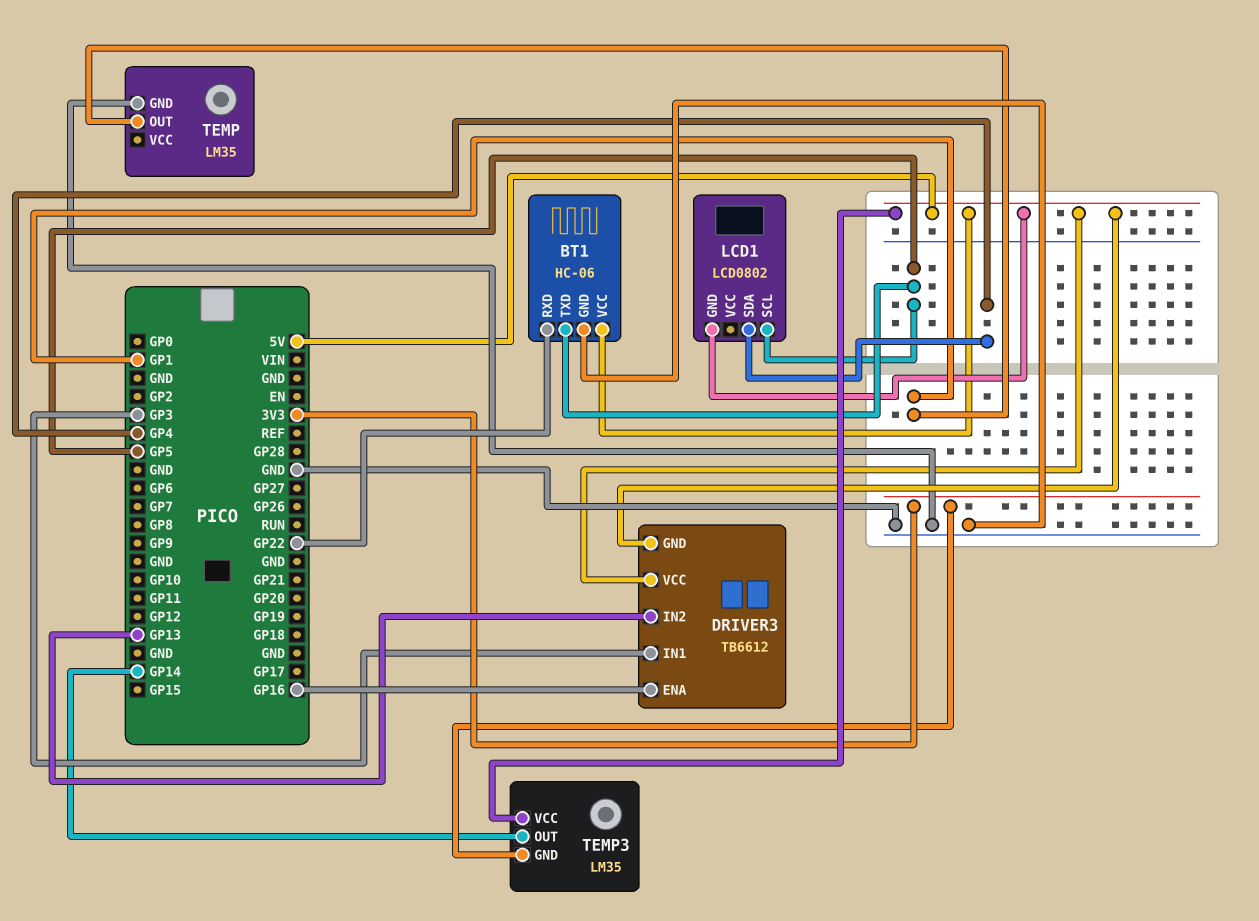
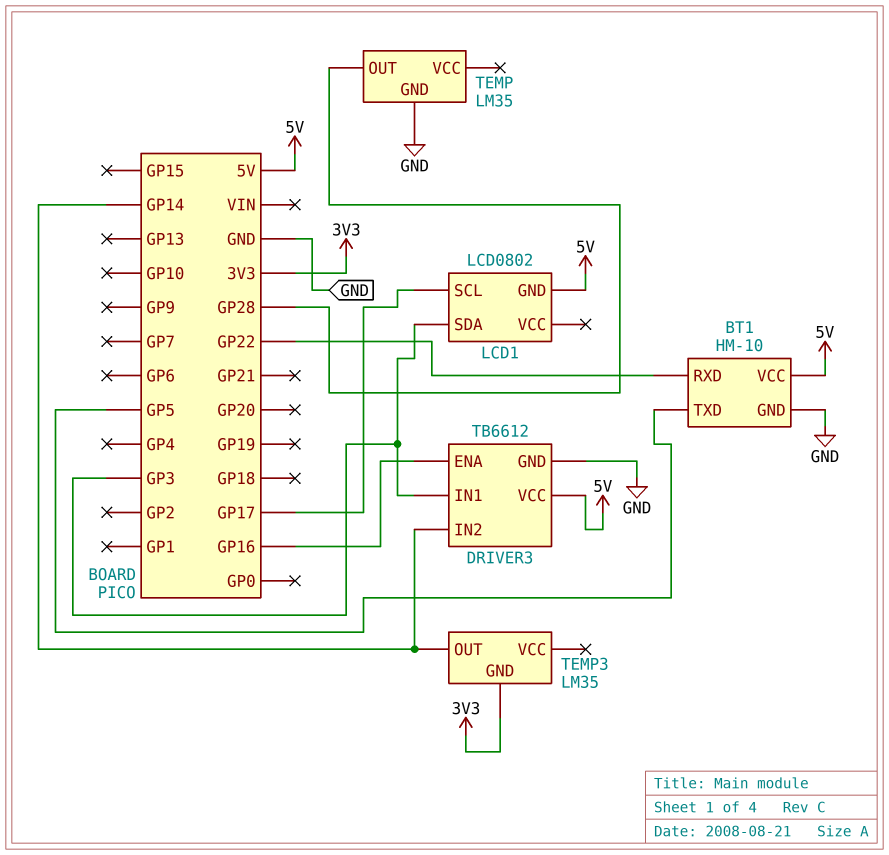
BT1: HC-06 -> HM-10
DRIVER3 pin GND: 5V -> GND
DRIVER3 pin IN2: GP13 -> GP14
LCD1 pin SCL: GP5 -> GP17
LCD1 pin SDA: GP4 -> GP3
TEMP pin OUT: GP1 -> GP28
TEMP3 pin VCC: 5V -> none

